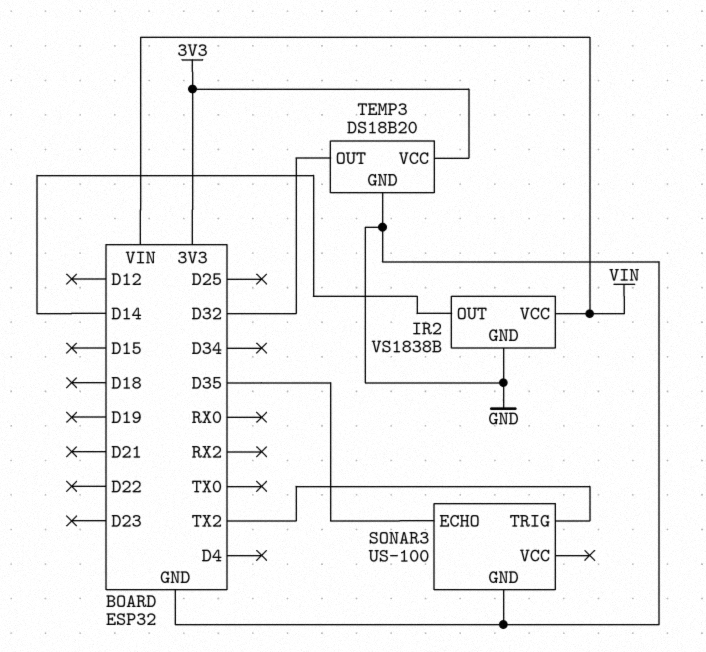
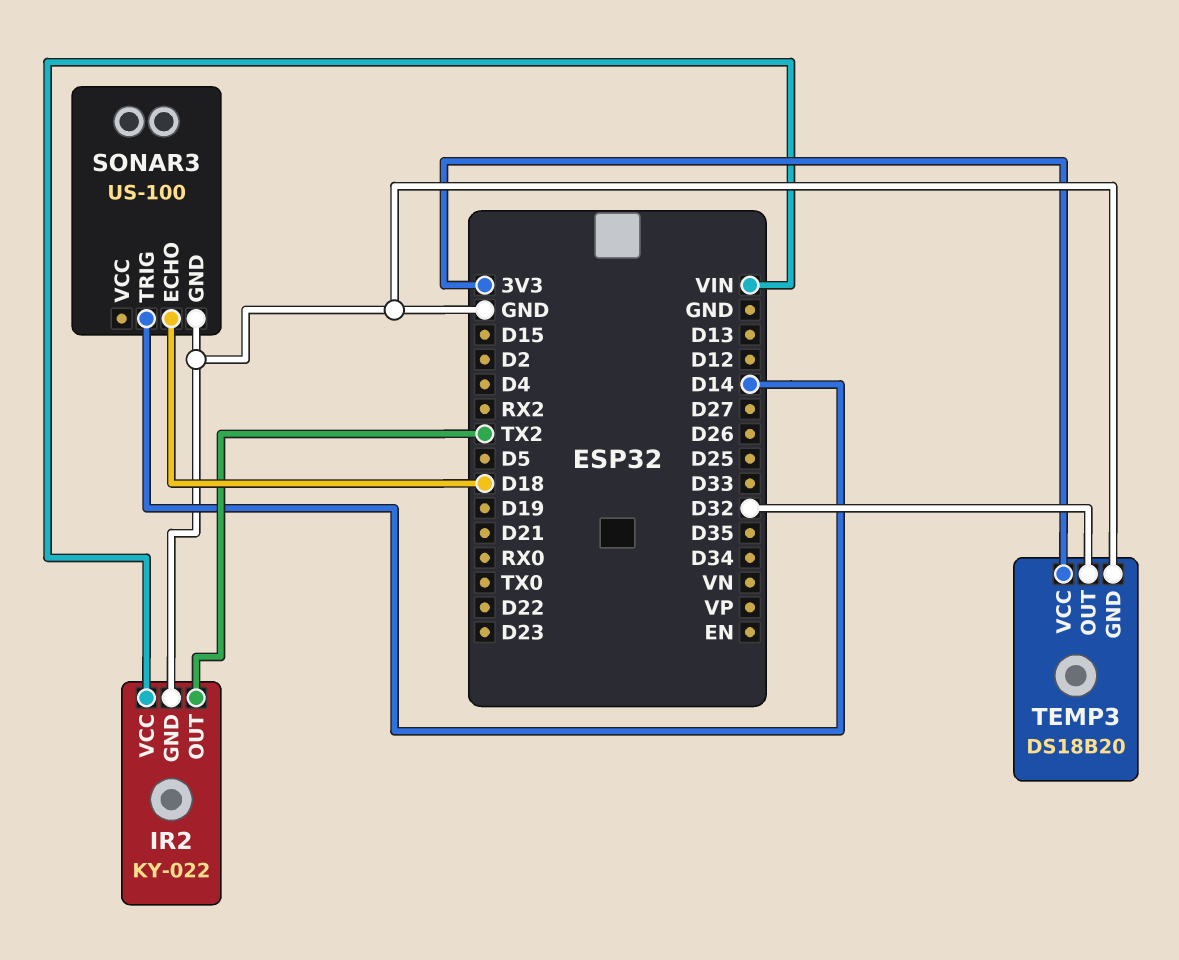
IR2: VS1838B -> KY-022
IR2 pin OUT: D14 -> TX2
SONAR3 pin ECHO: D35 -> D18
SONAR3 pin TRIG: TX2 -> D14

